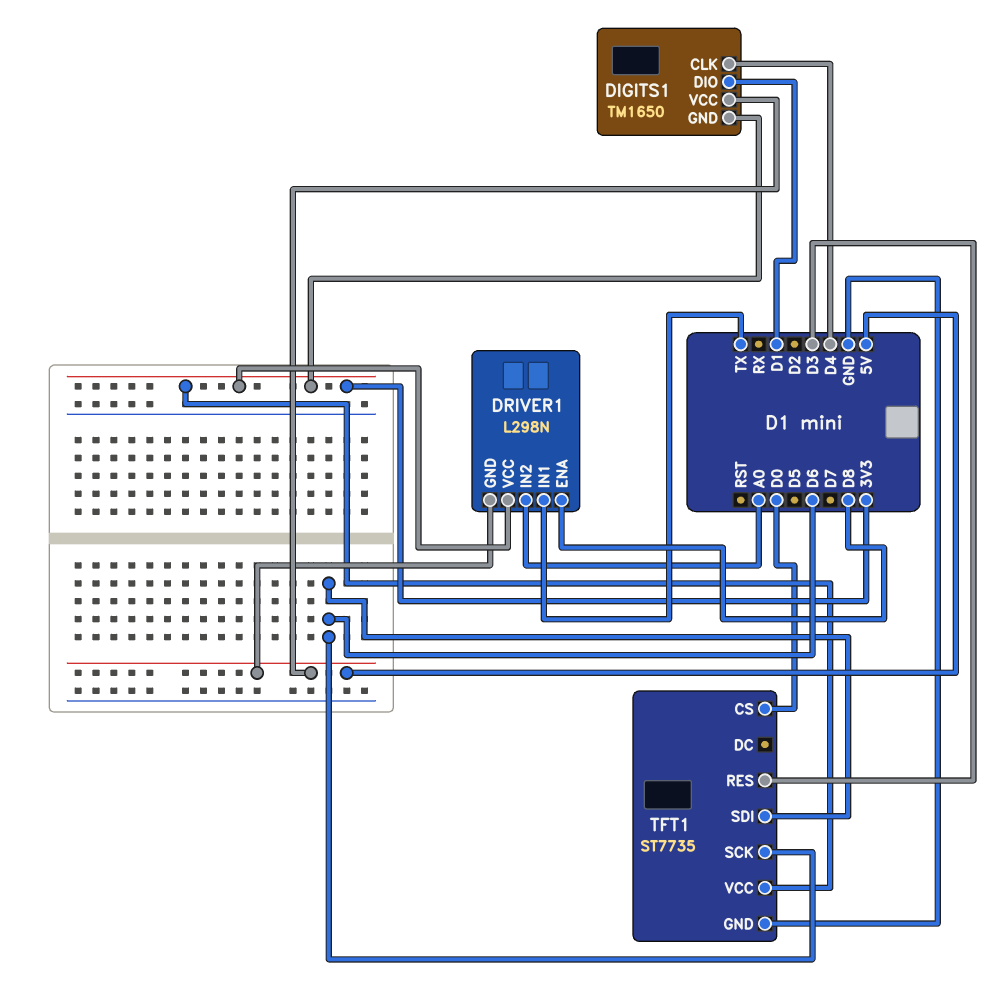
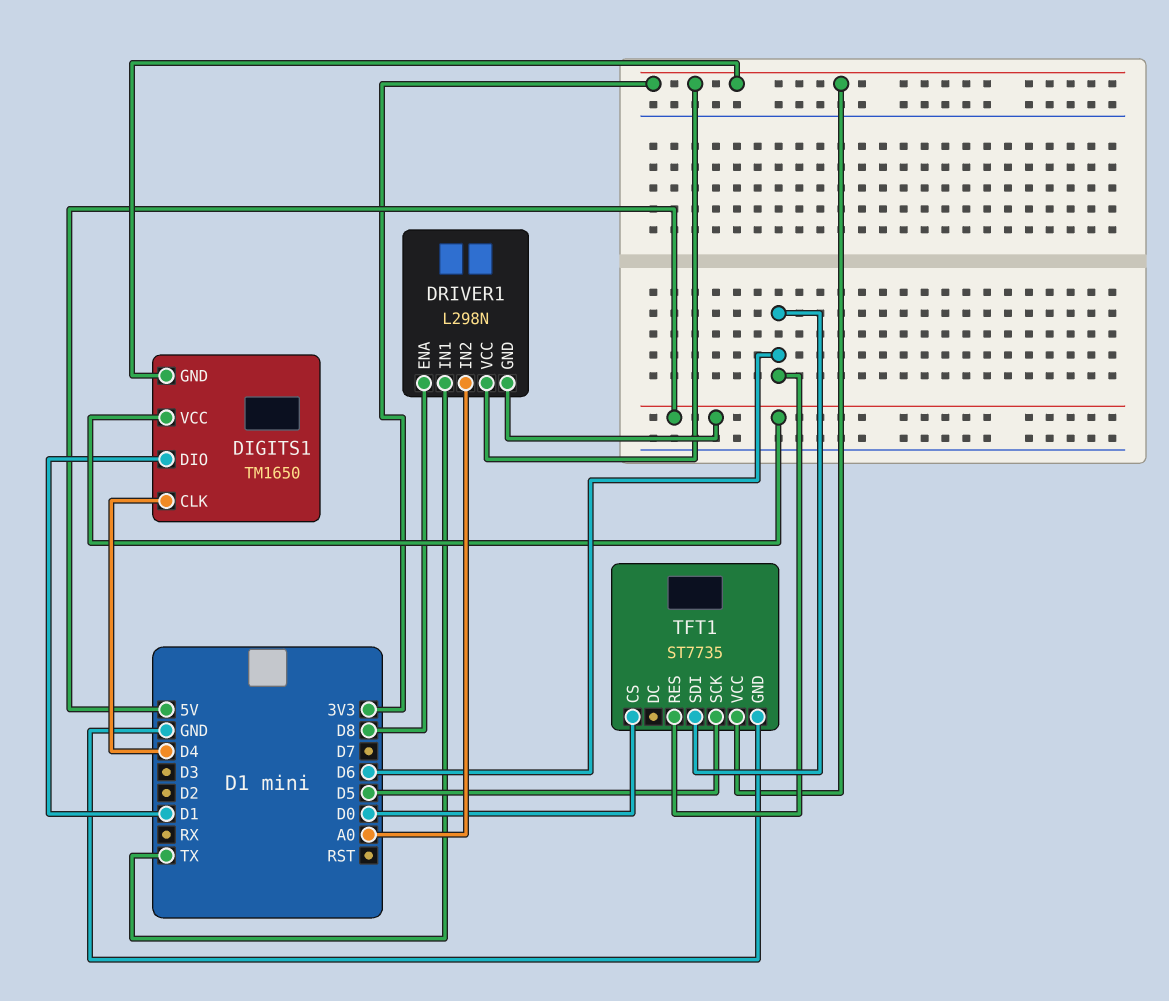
TFT1 pin RES: D3 -> D6
TFT1 pin SCK: D6 -> D5

